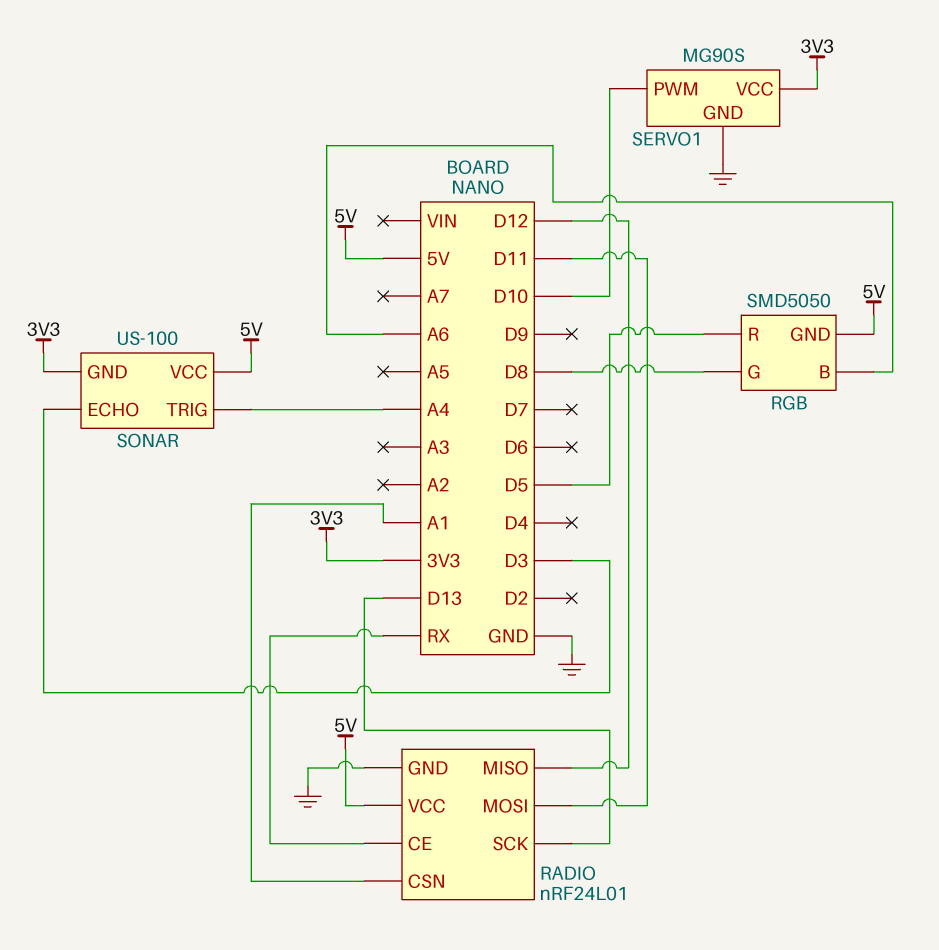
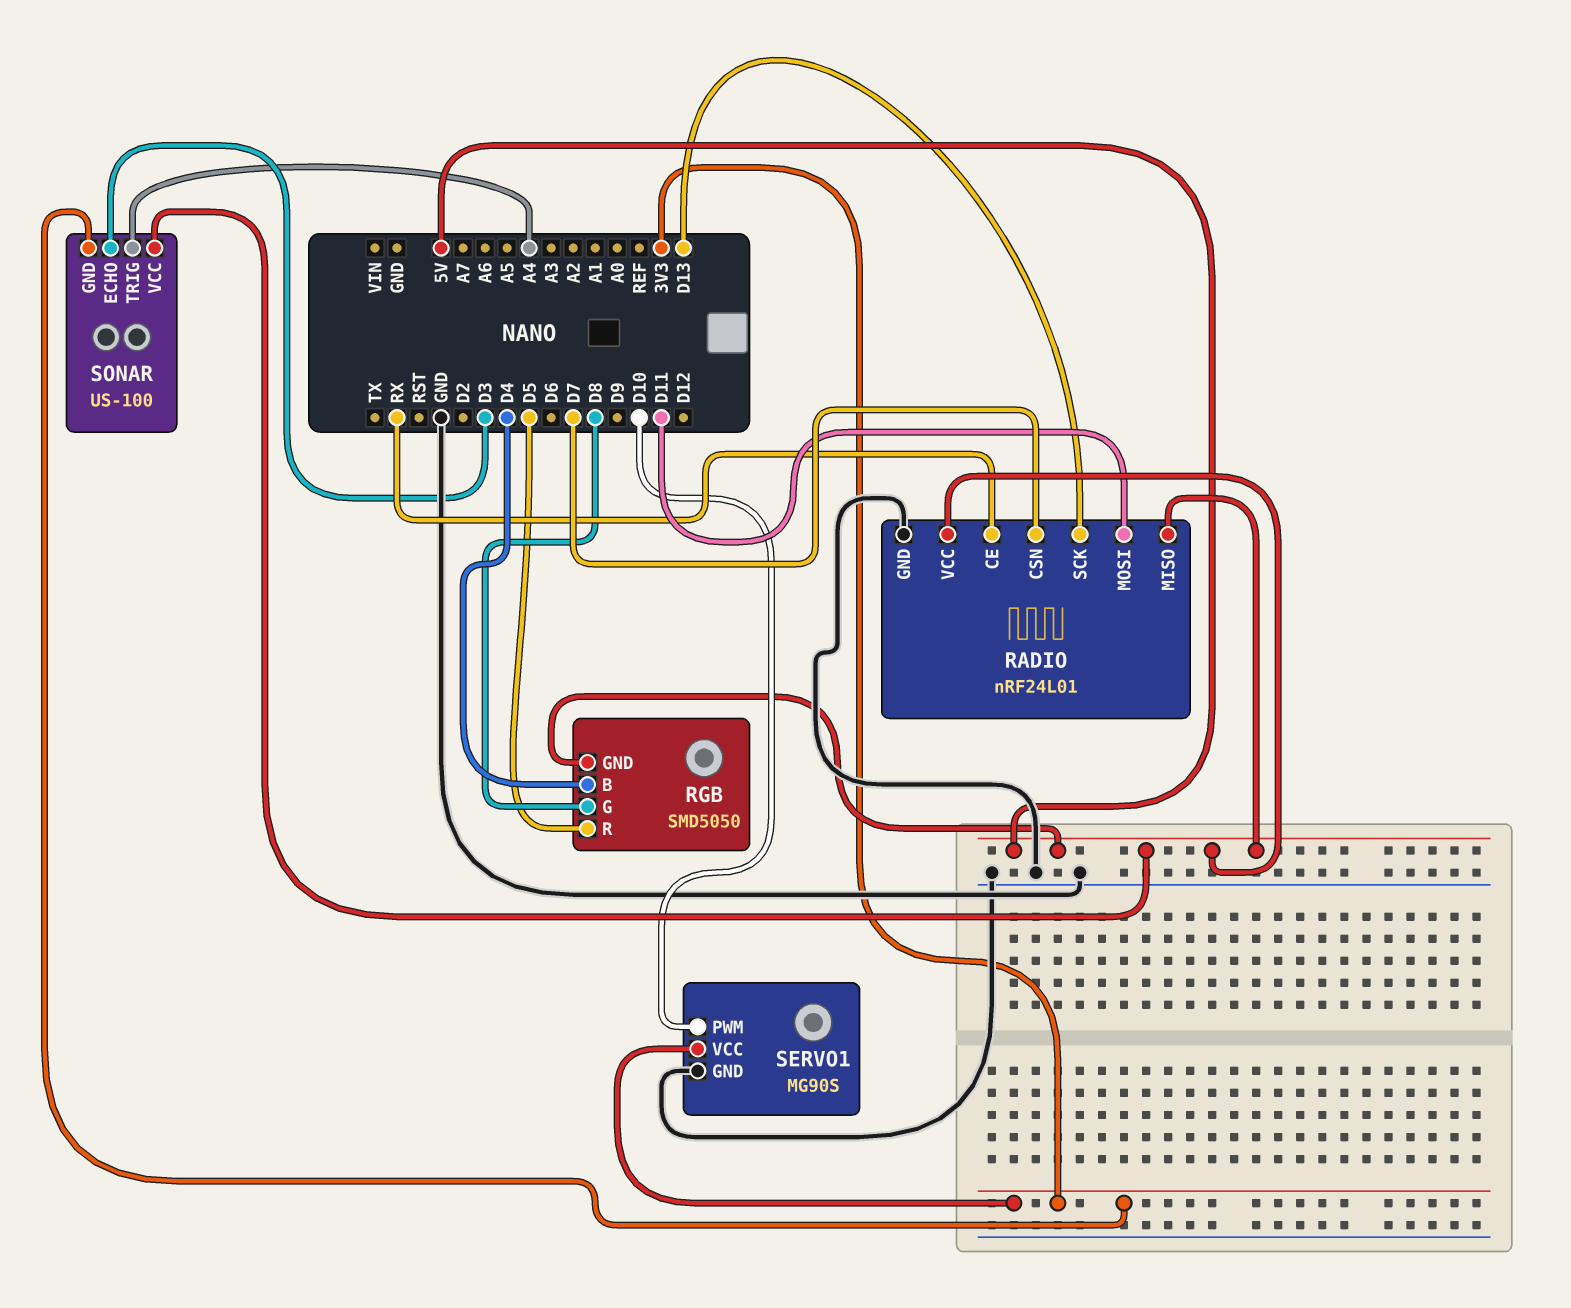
RADIO pin CSN: A1 -> D7
RADIO pin MISO: D12 -> 5V
RGB pin B: A6 -> D4

